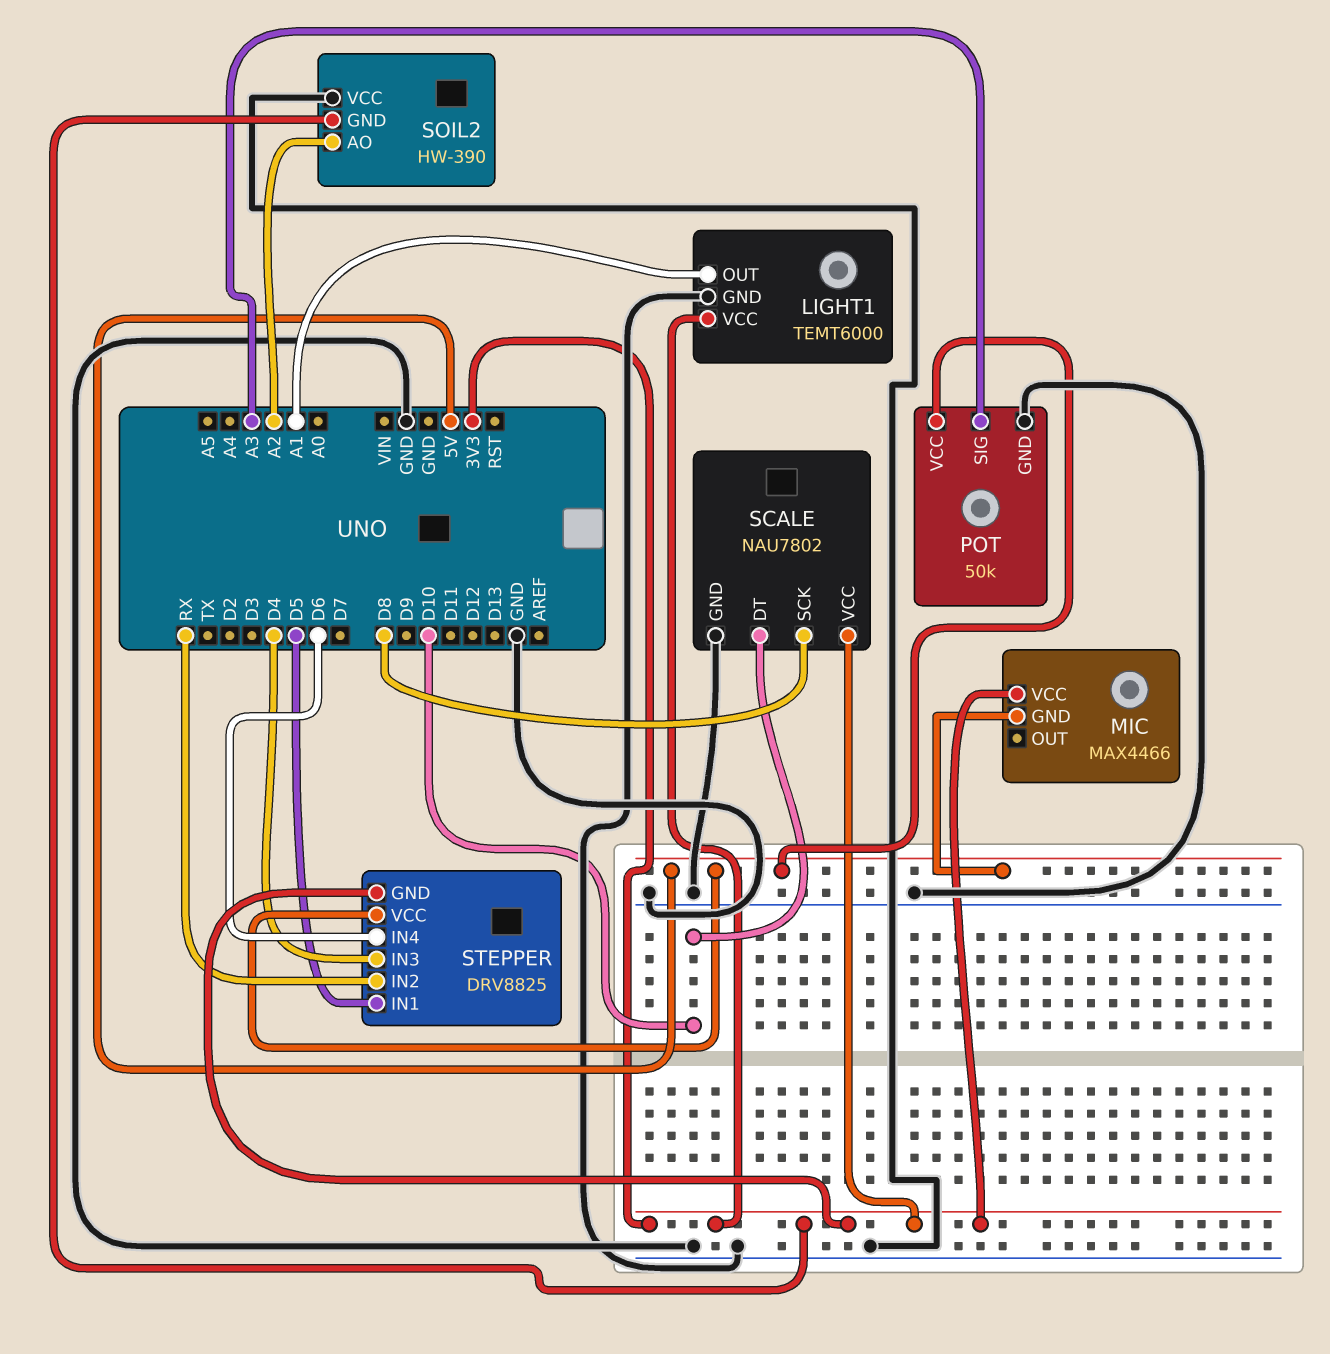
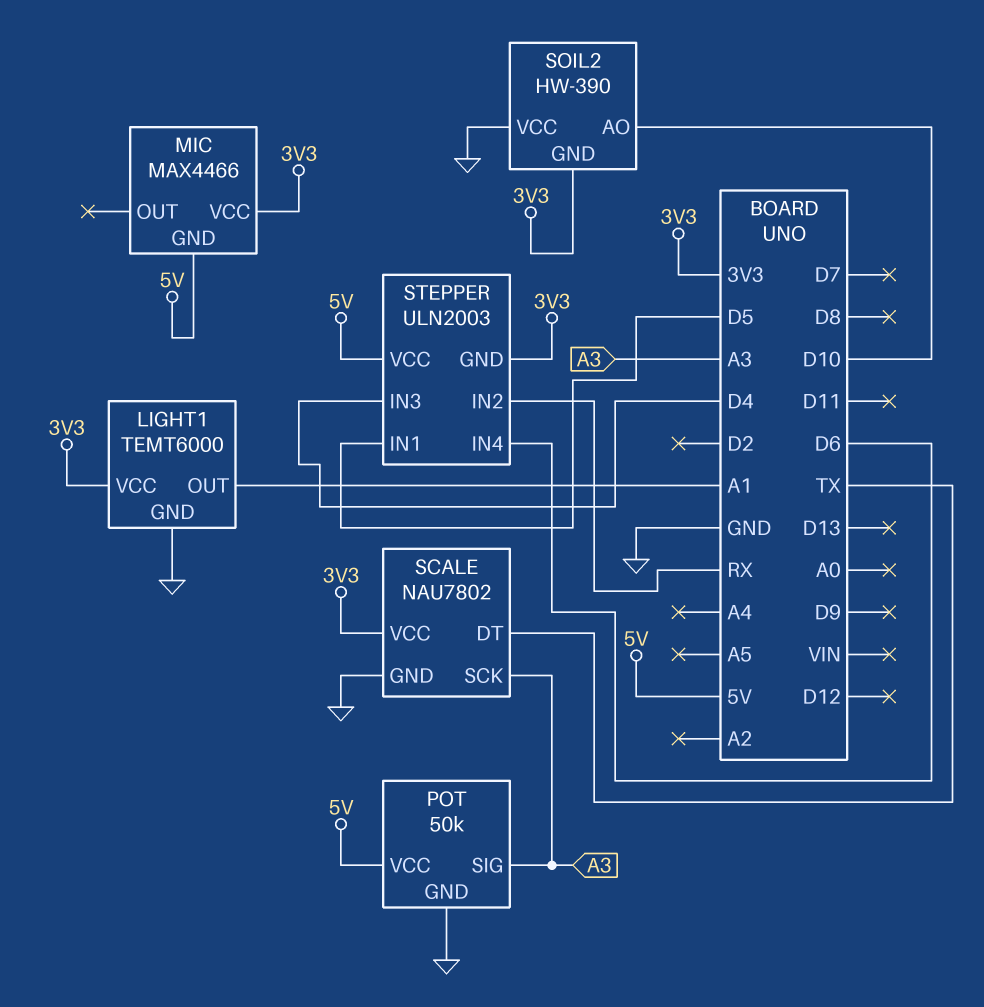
SCALE pin DT: D10 -> TX
SCALE pin SCK: D8 -> A3
SOIL2 pin AO: A2 -> D10
STEPPER: DRV8825 -> ULN2003

